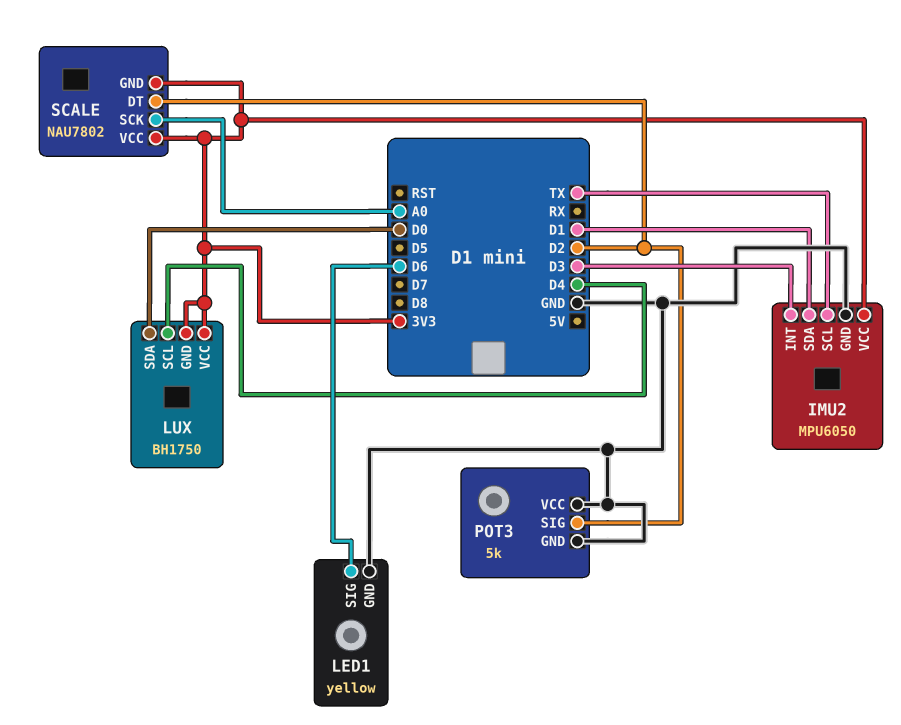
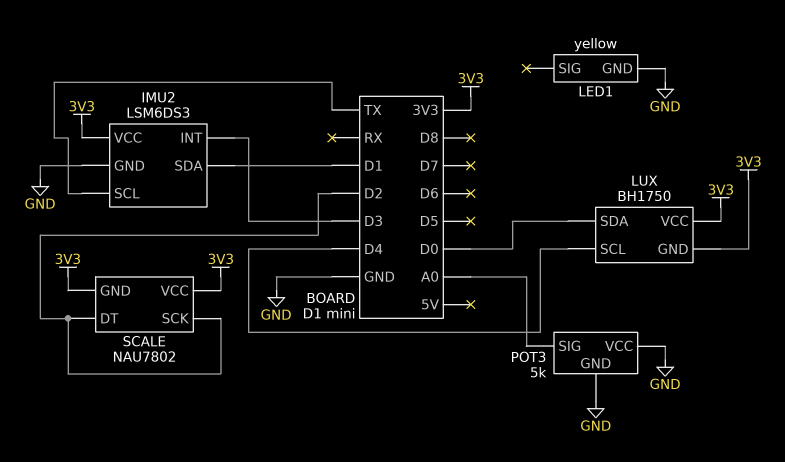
IMU2: MPU6050 -> LSM6DS3
LED1 pin SIG: D6 -> none
POT3 pin SIG: D2 -> A0
SCALE pin SCK: A0 -> D2

